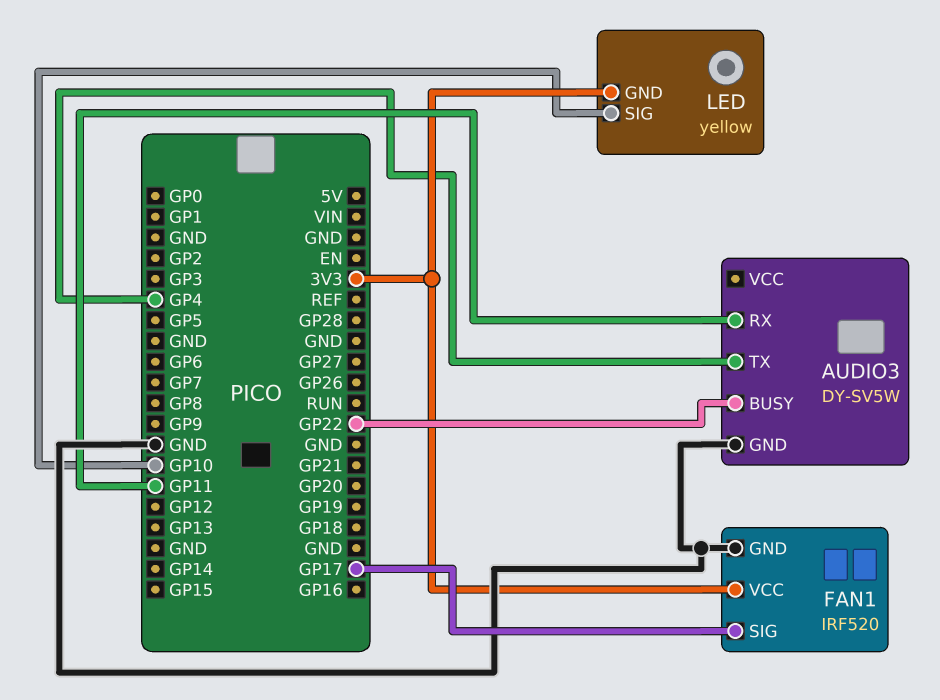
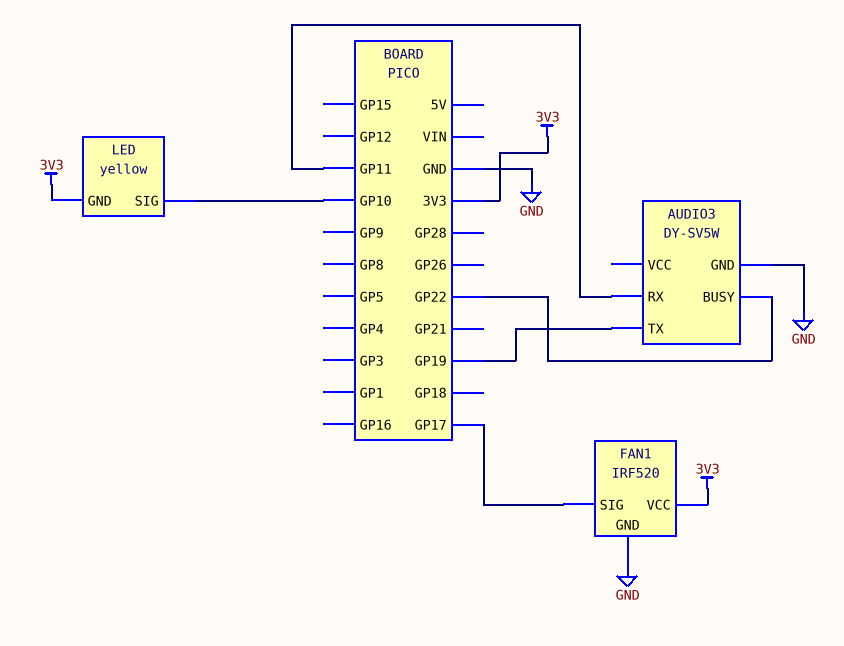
AUDIO3 pin TX: GP4 -> GP19

